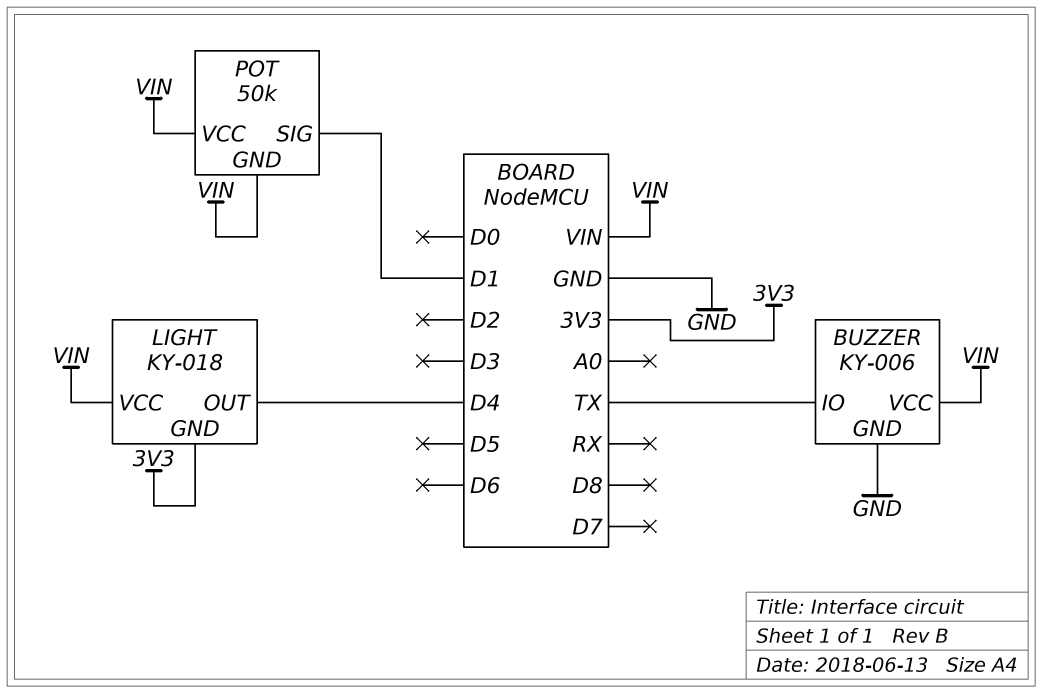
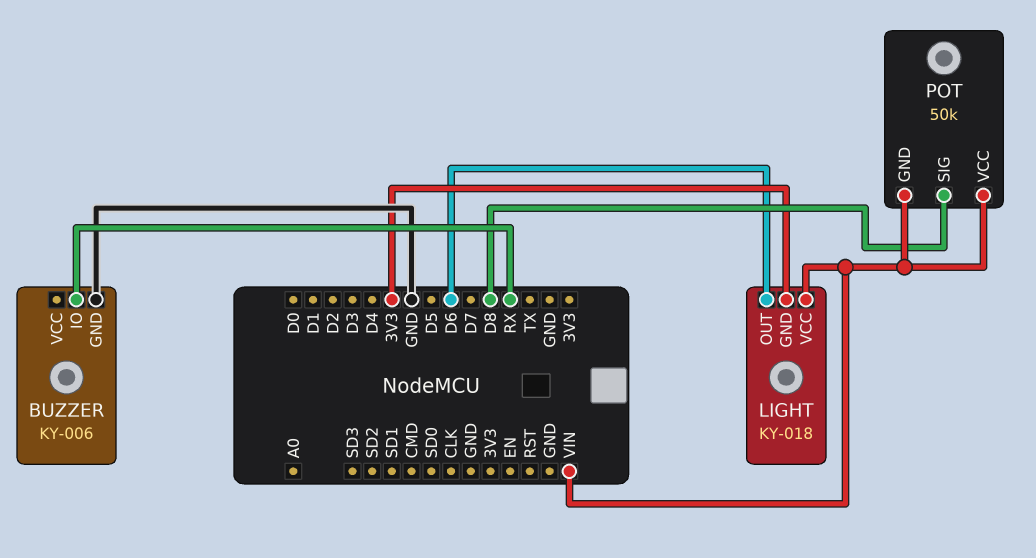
BUZZER pin IO: TX -> RX
BUZZER pin VCC: VIN -> none
LIGHT pin OUT: D4 -> D6
POT pin SIG: D1 -> D8

